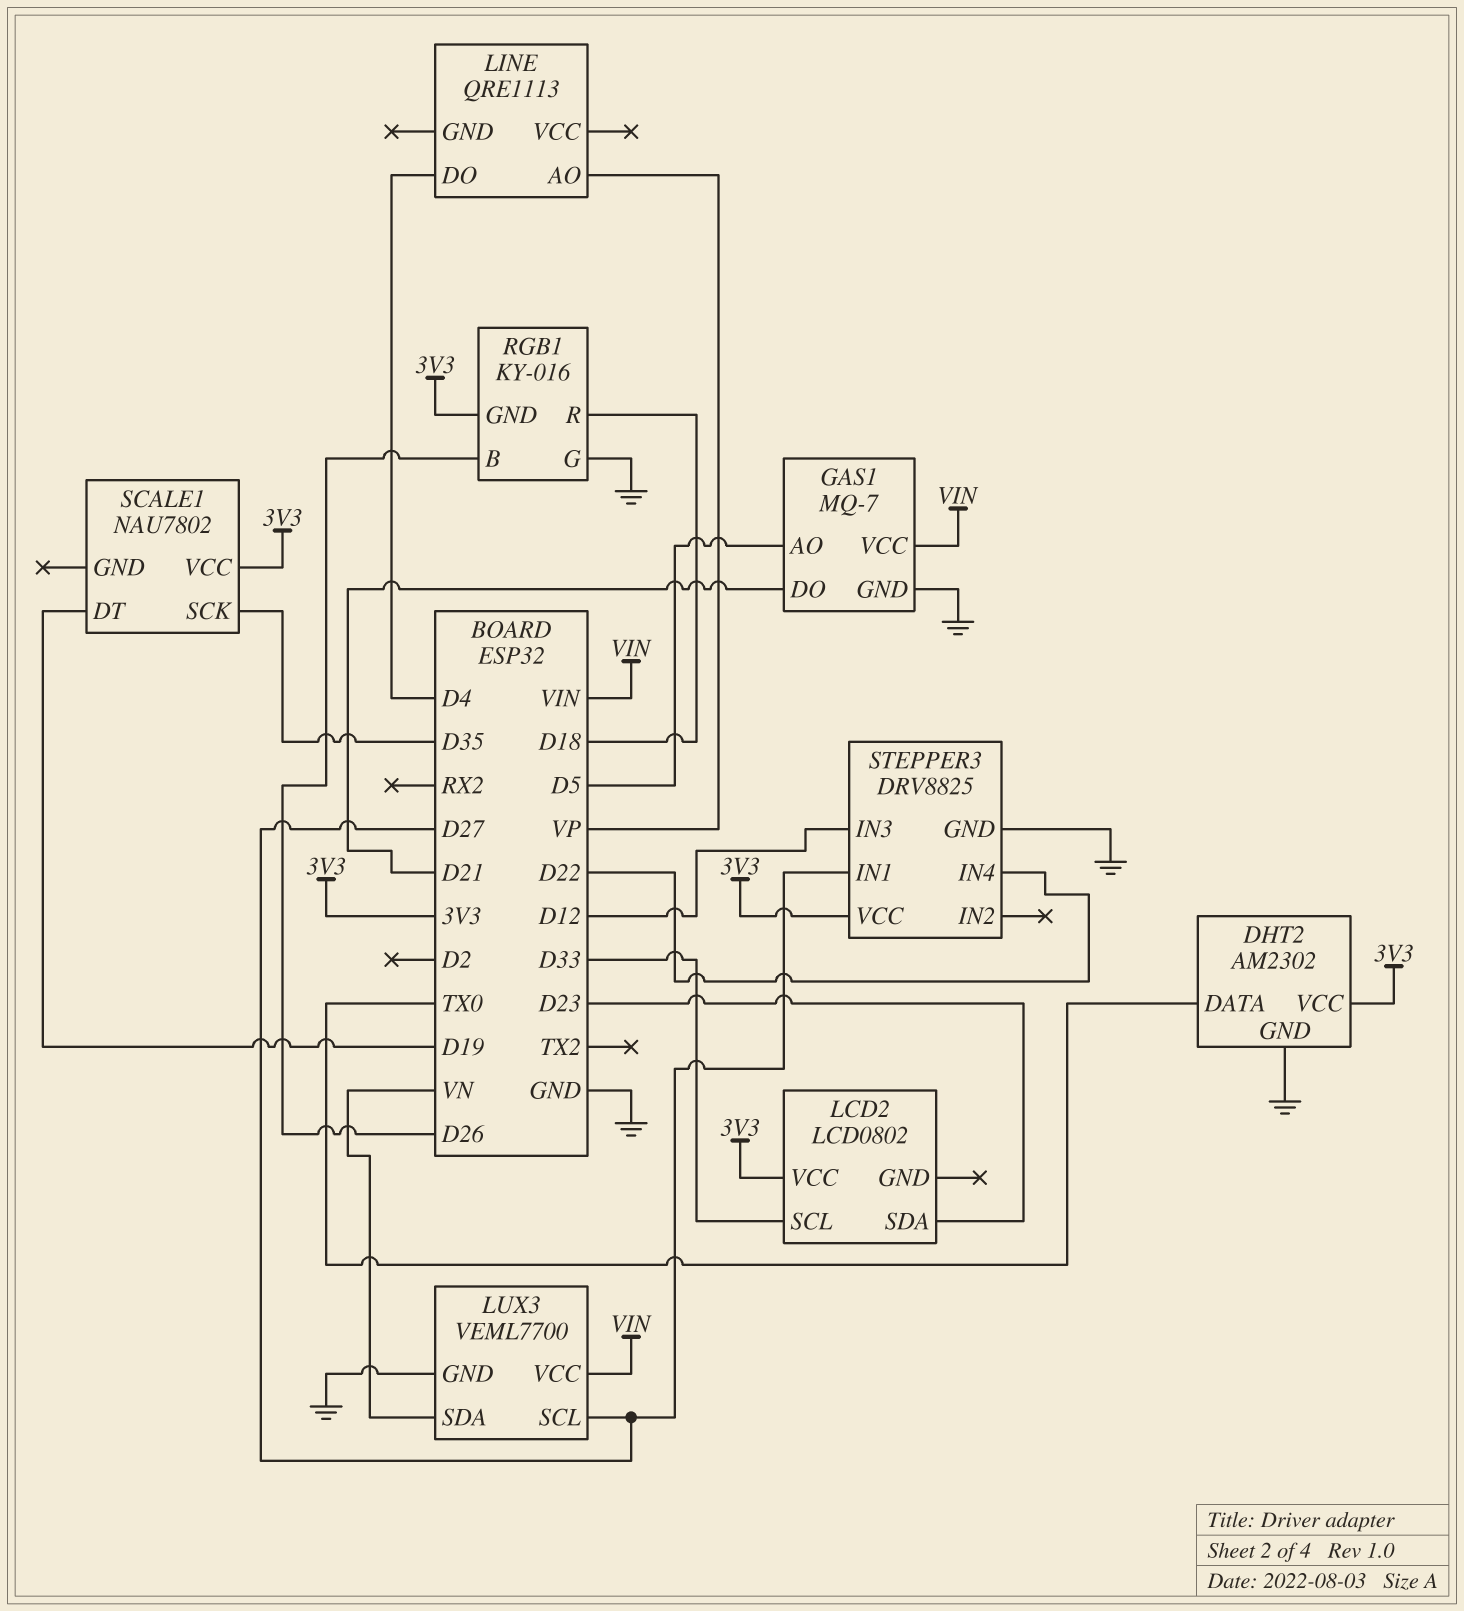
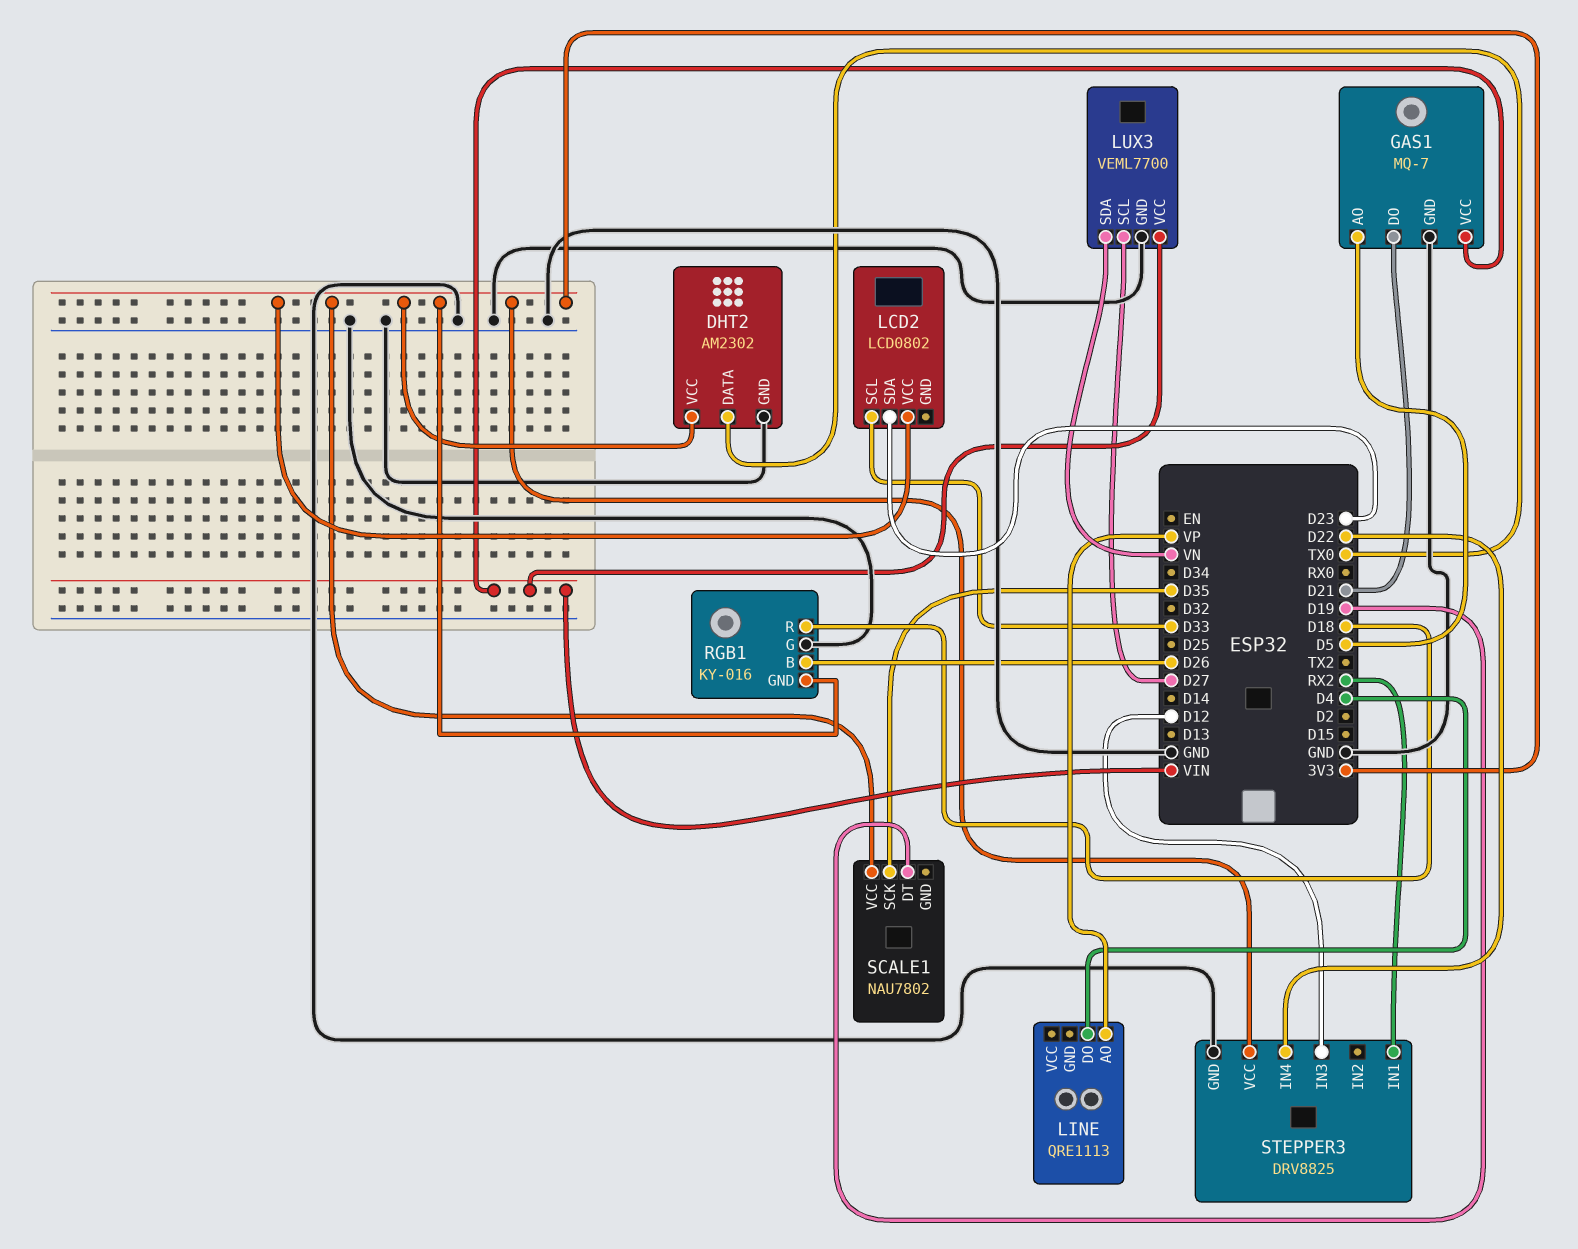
STEPPER3 pin IN1: D27 -> RX2

